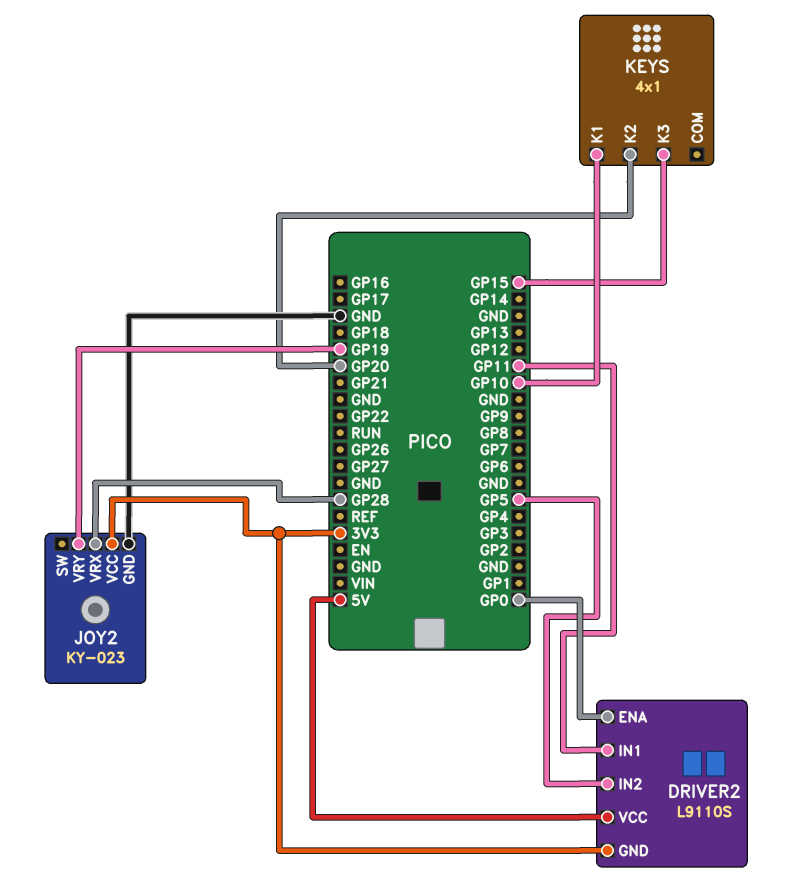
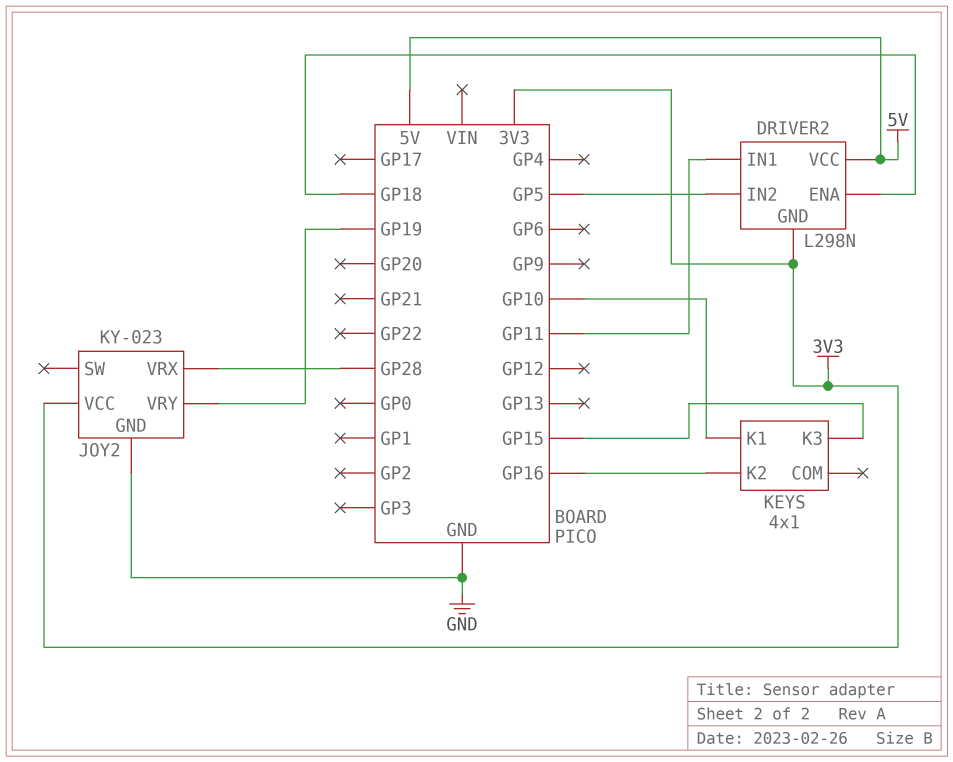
DRIVER2: L9110S -> L298N
DRIVER2 pin ENA: GP0 -> GP18
KEYS pin K2: GP20 -> GP16

